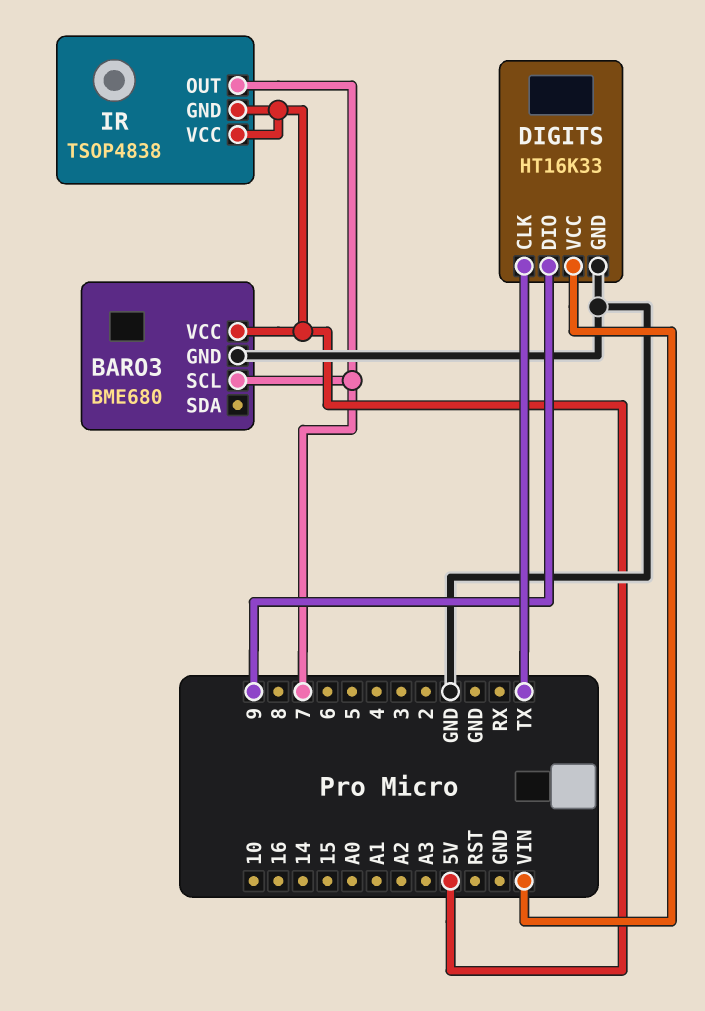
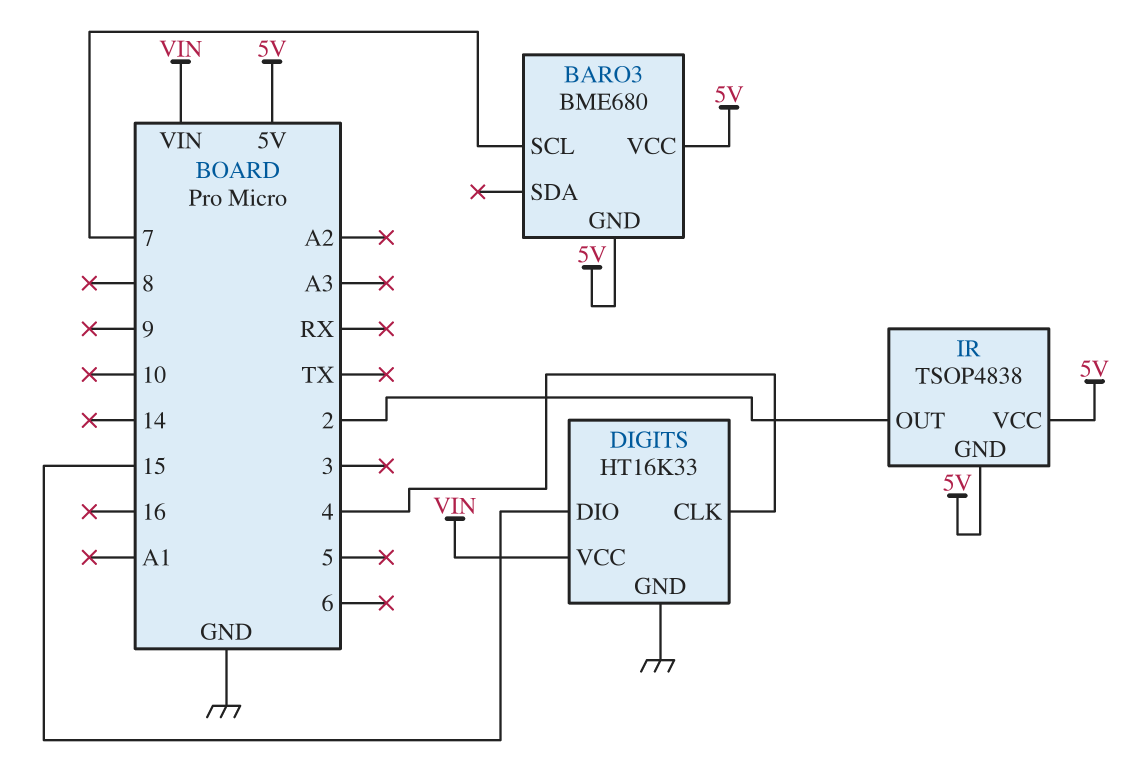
BARO3 pin GND: GND -> 5V
DIGITS pin CLK: TX -> 4
DIGITS pin DIO: 9 -> 15
IR pin OUT: 7 -> 2

